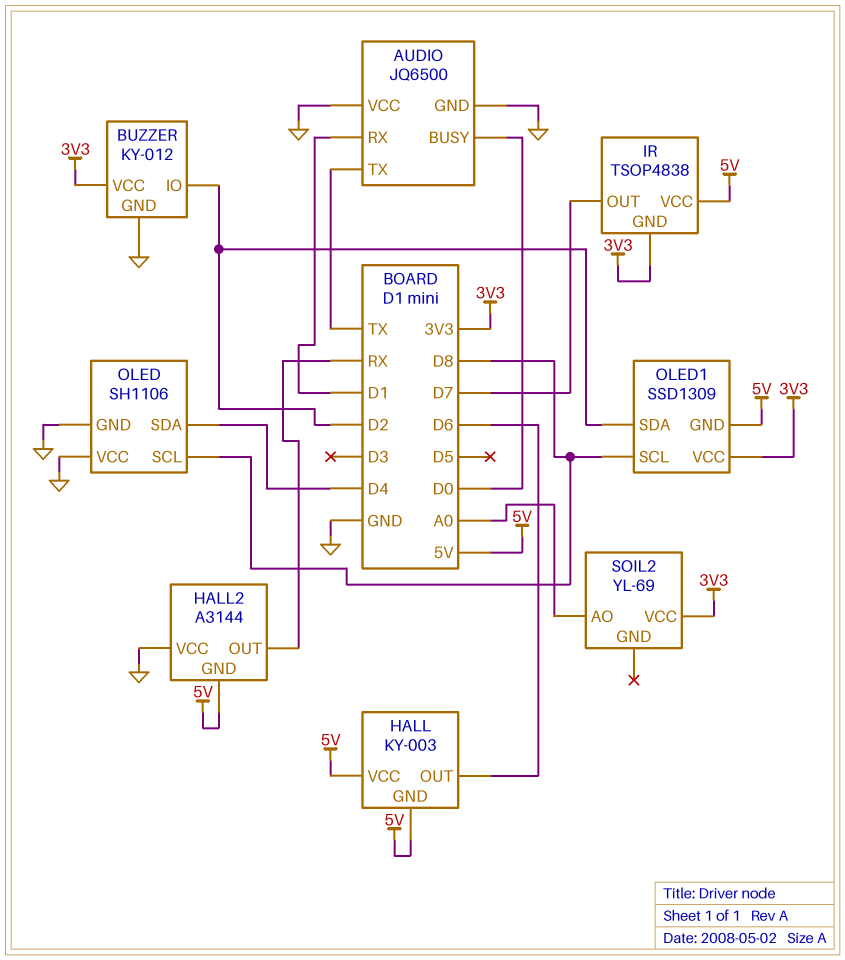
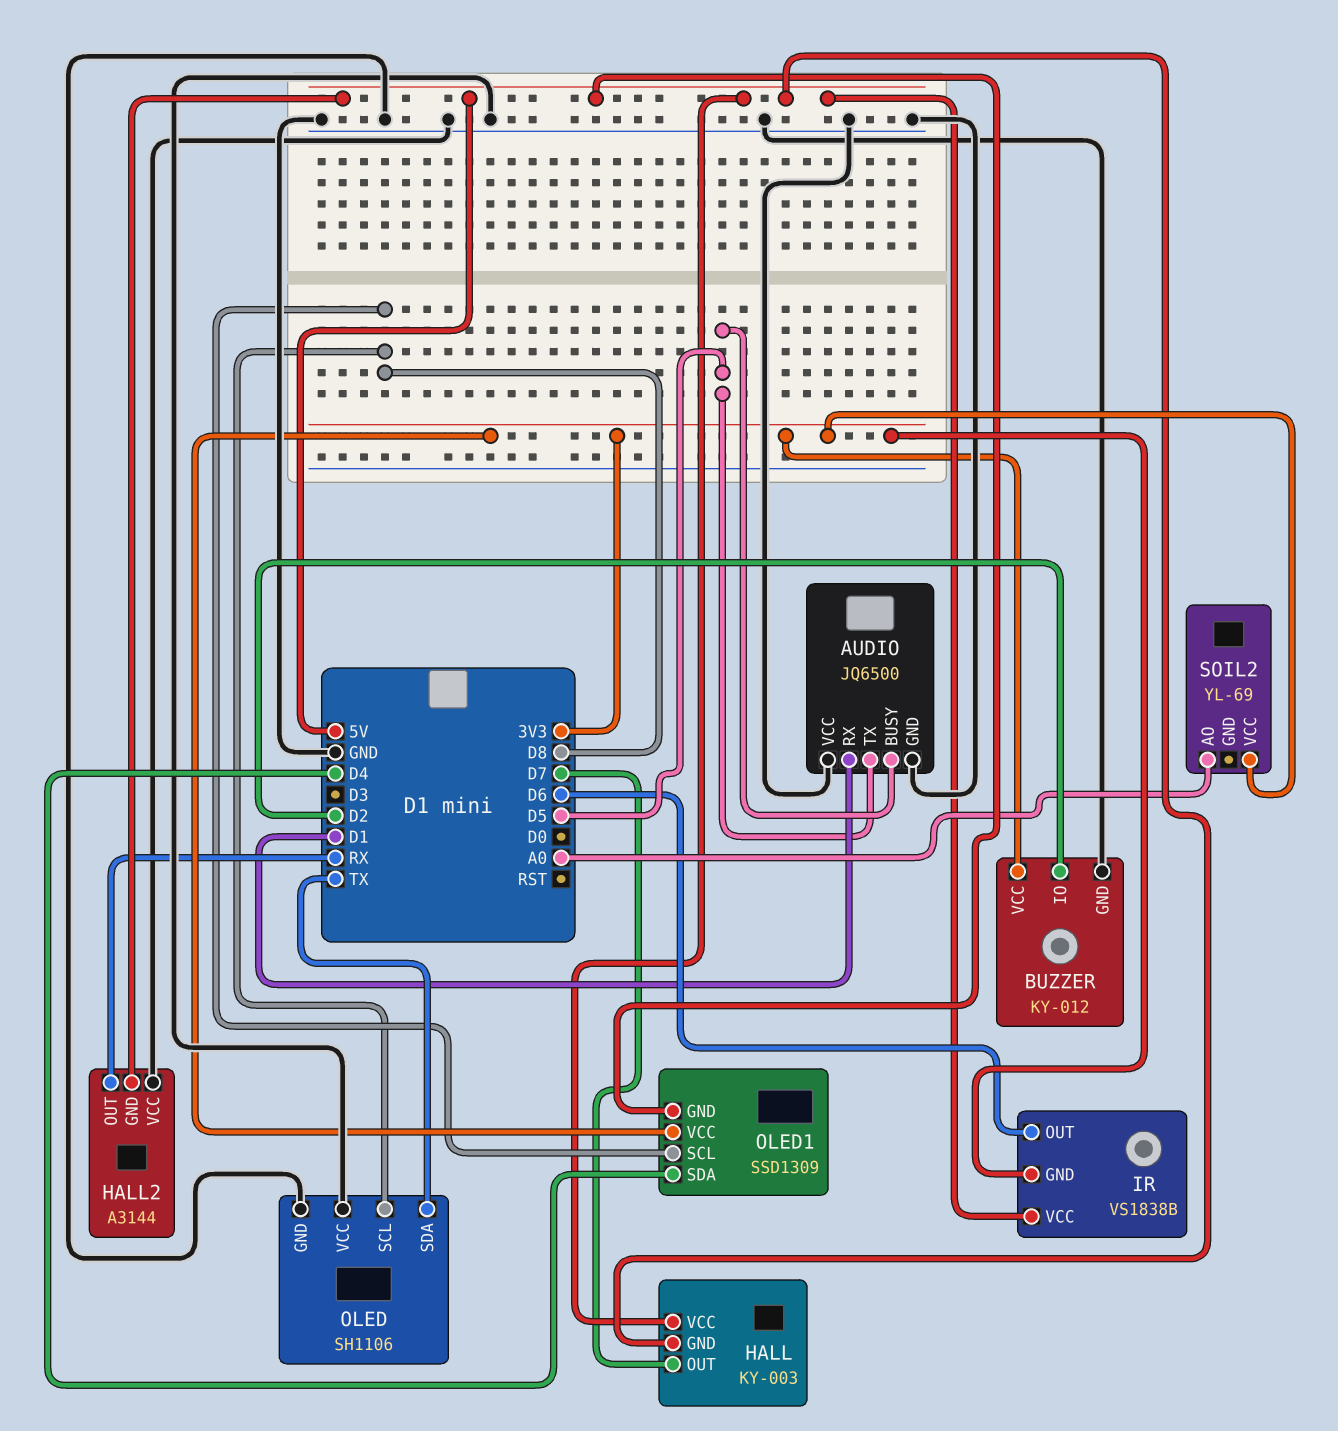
AUDIO pin BUSY: D0 -> D5
AUDIO pin TX: TX -> D5
HALL pin OUT: D6 -> D7
IR: TSOP4838 -> VS1838B
IR pin OUT: D7 -> D6
OLED pin SDA: D4 -> TX
OLED1 pin SDA: D2 -> D4

